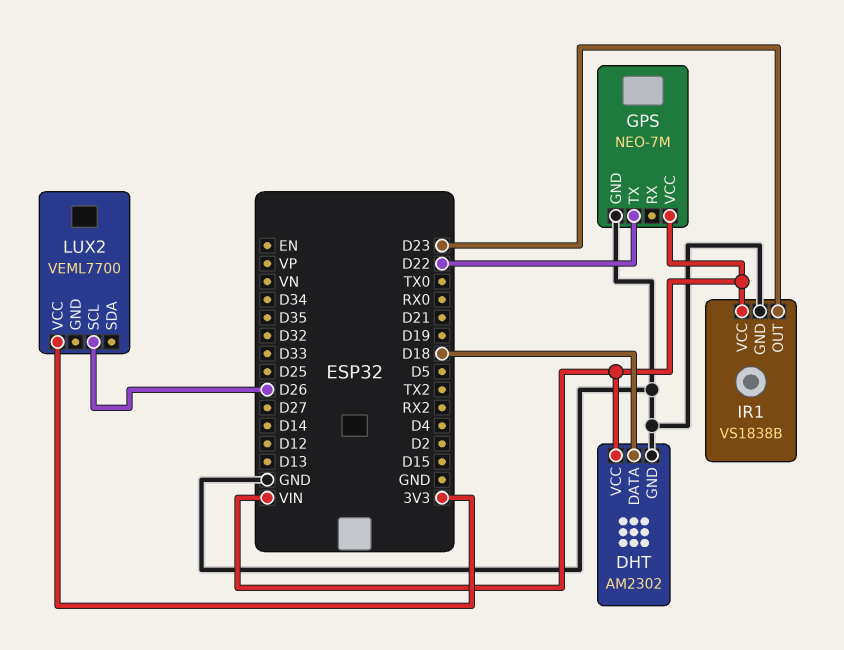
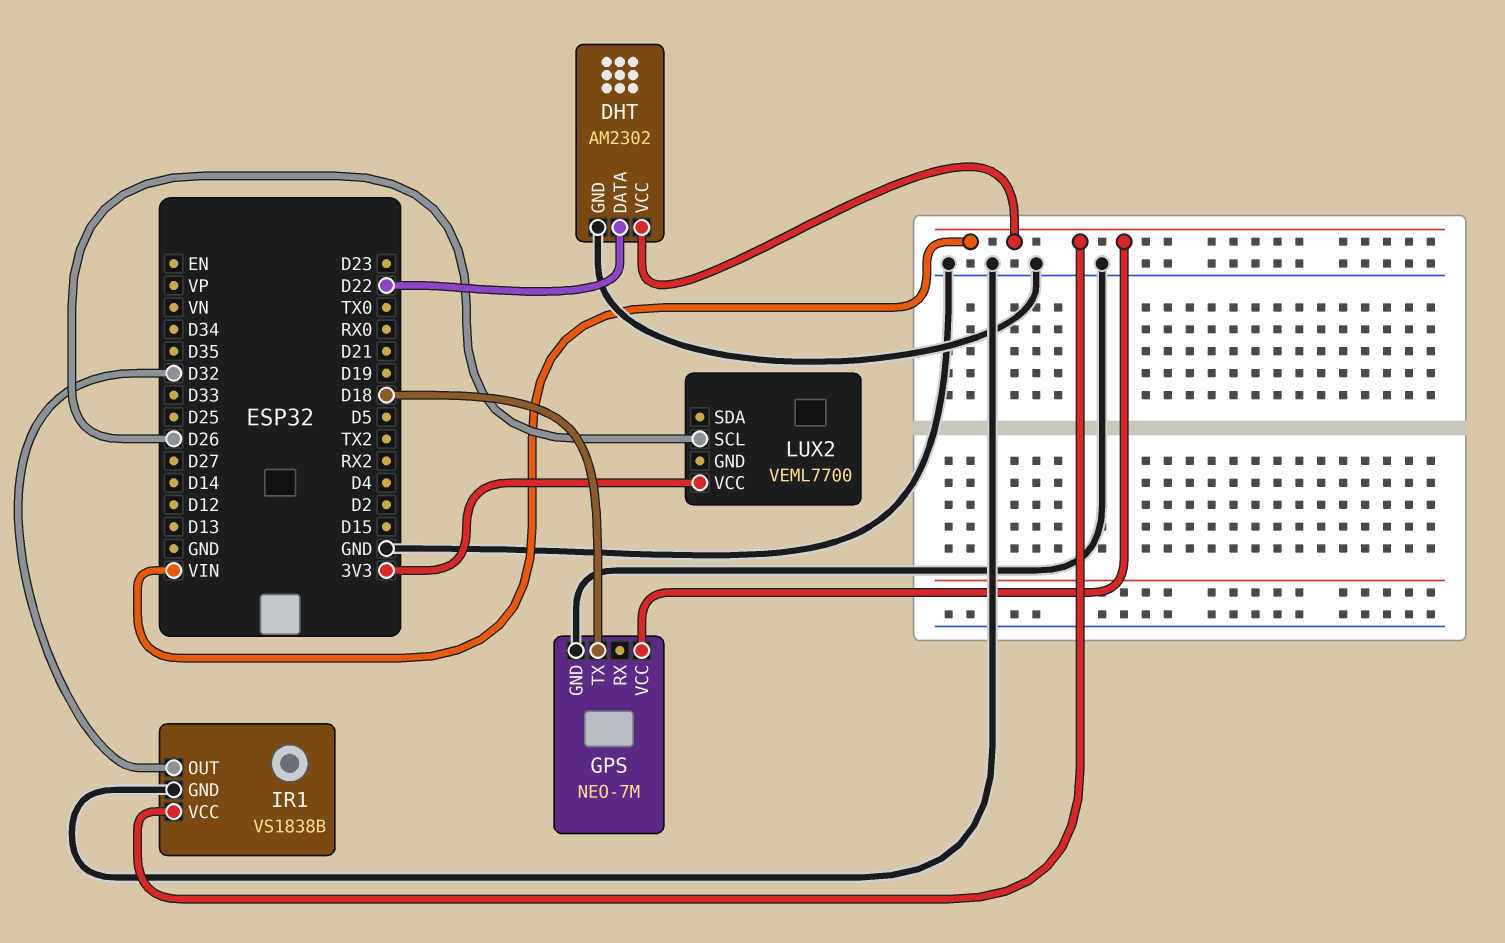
DHT pin DATA: D18 -> D22
GPS pin TX: D22 -> D18
IR1 pin OUT: D23 -> D32

